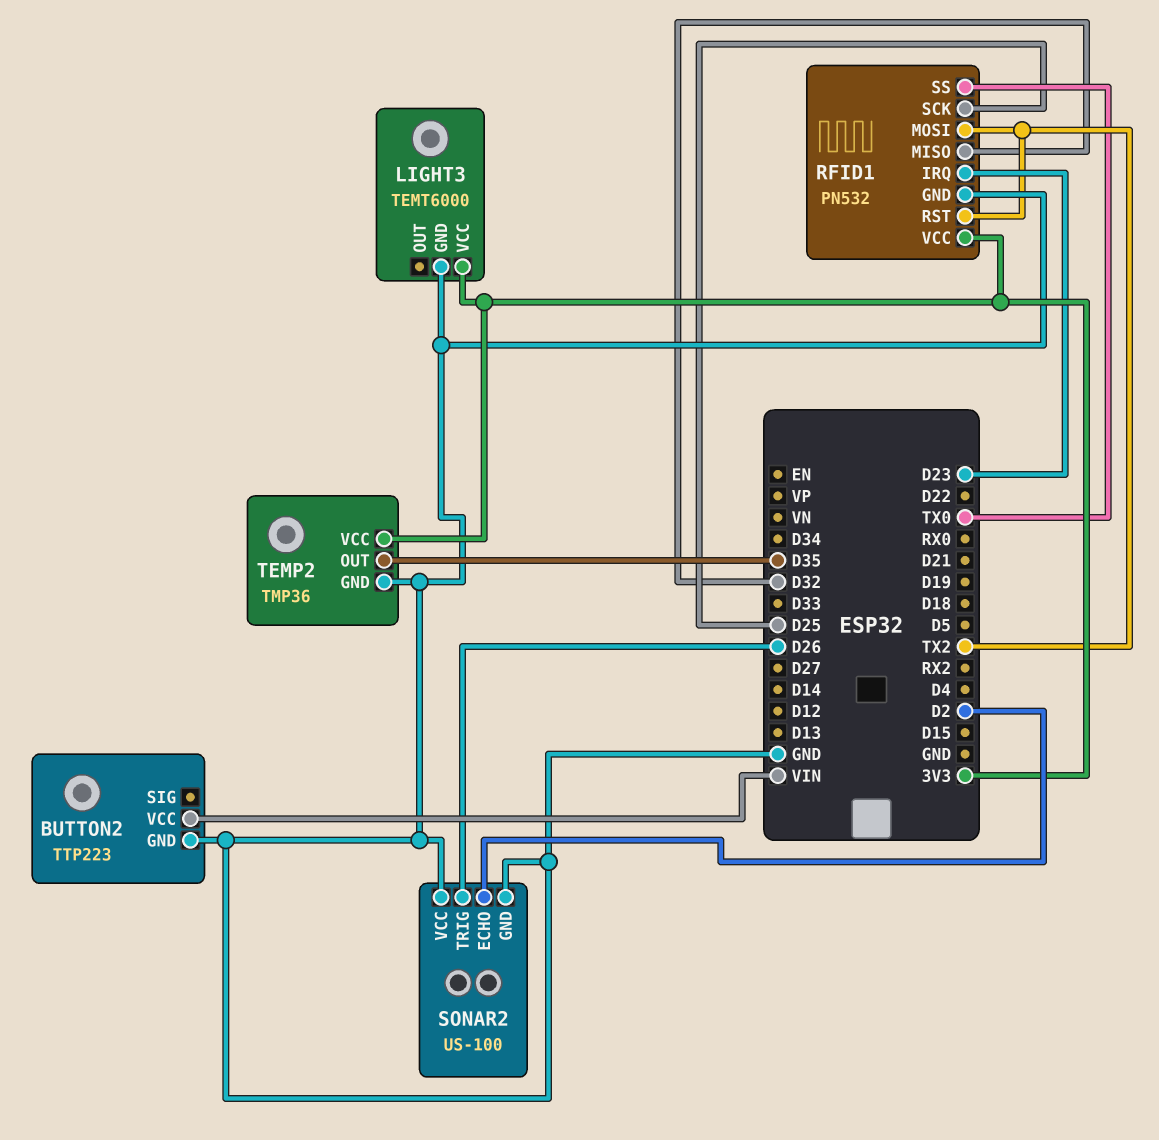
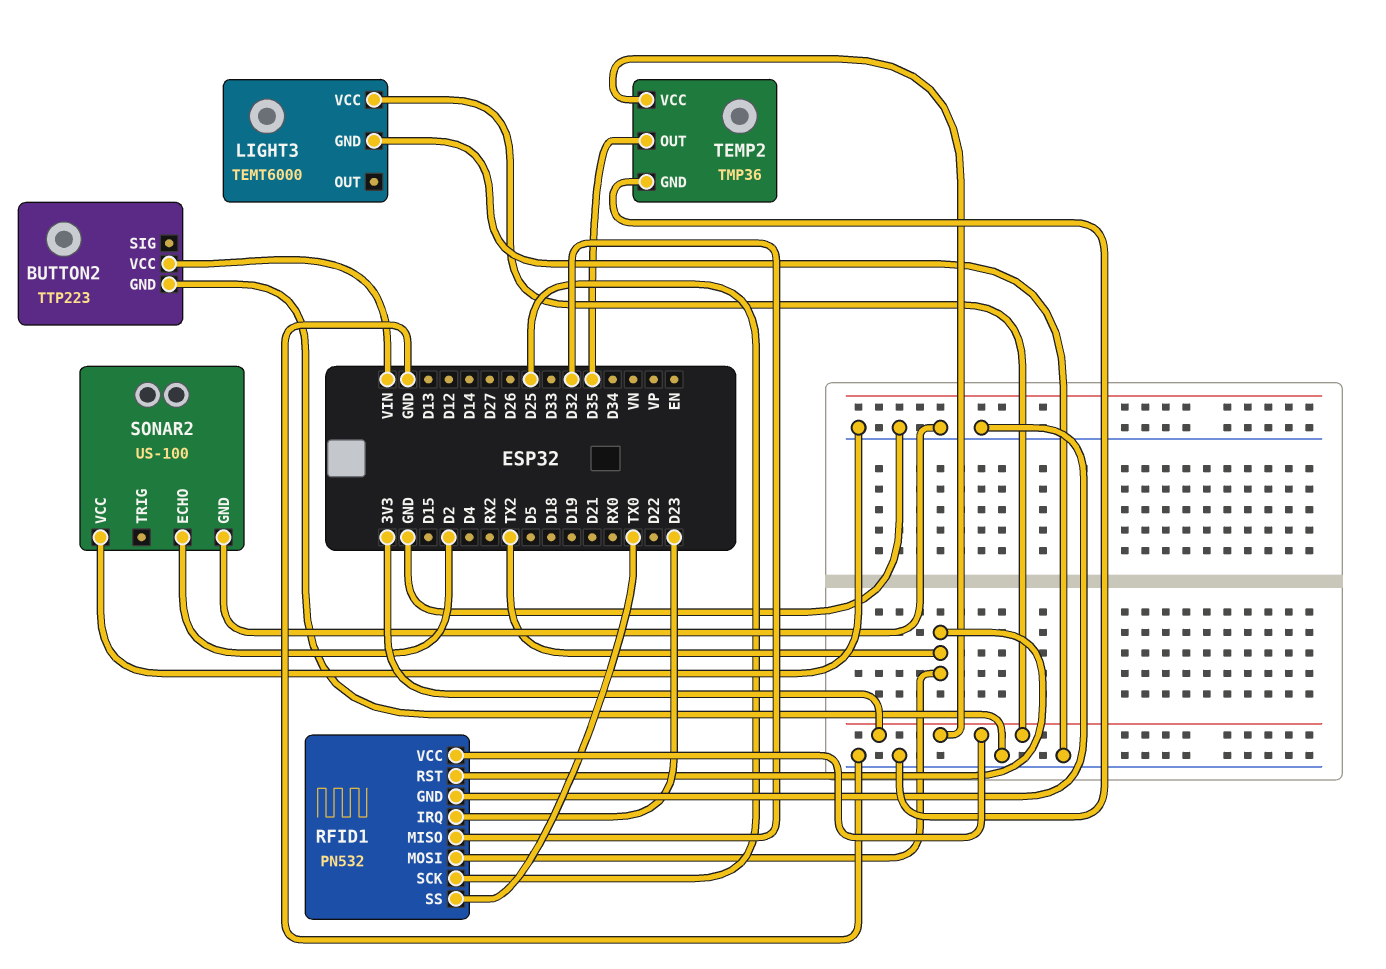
SONAR2 pin TRIG: D26 -> none

